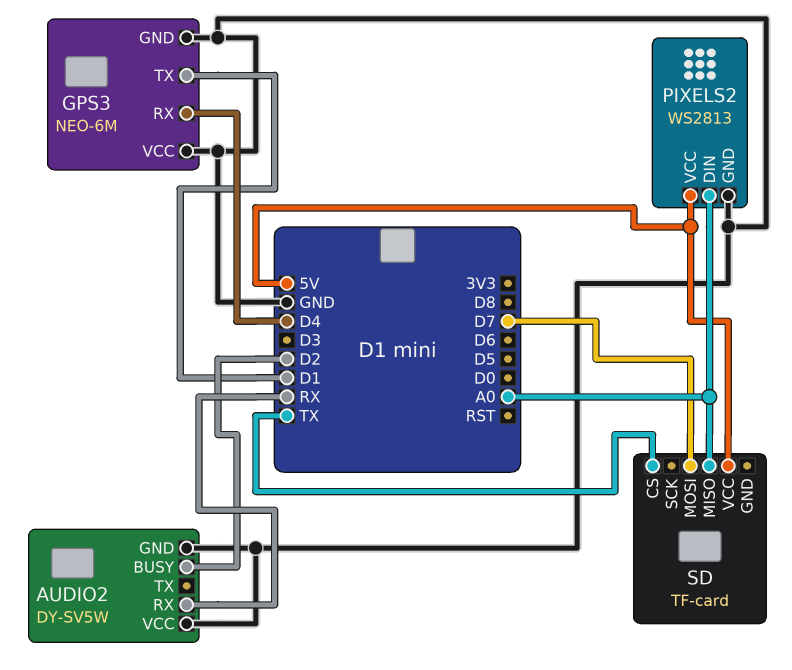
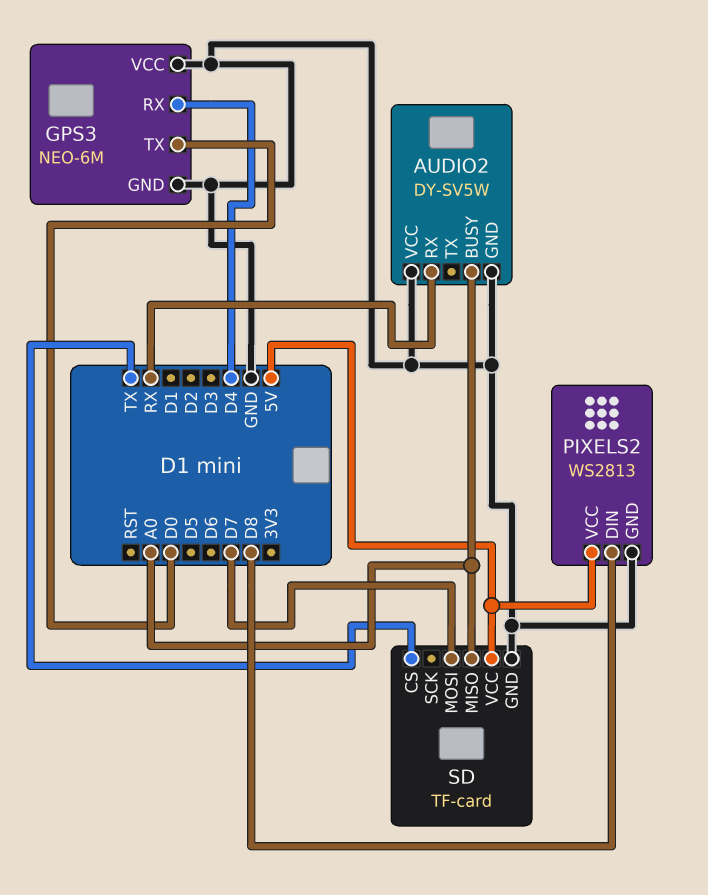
AUDIO2 pin BUSY: D2 -> A0
GPS3 pin TX: D1 -> D0
PIXELS2 pin DIN: A0 -> D8
SD pin GND: none -> GND

